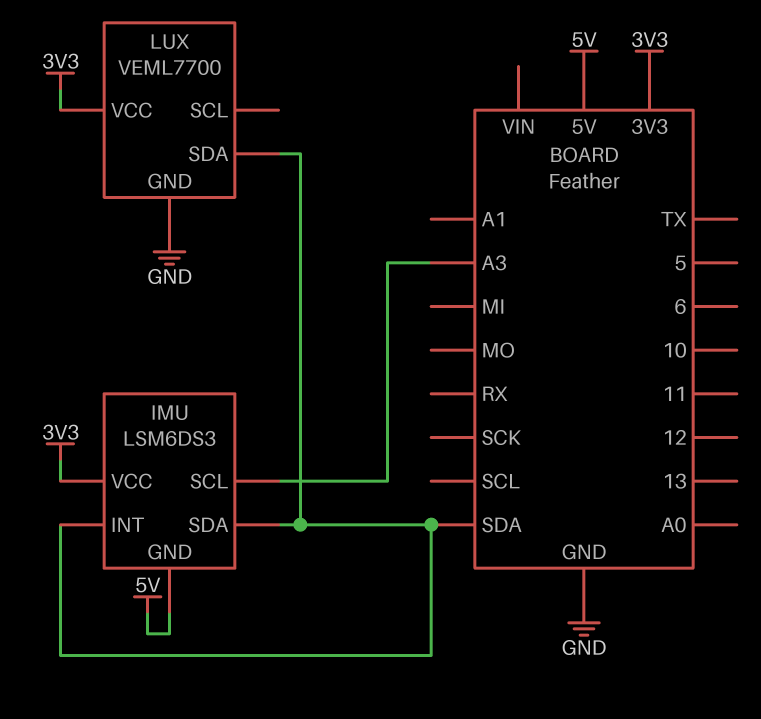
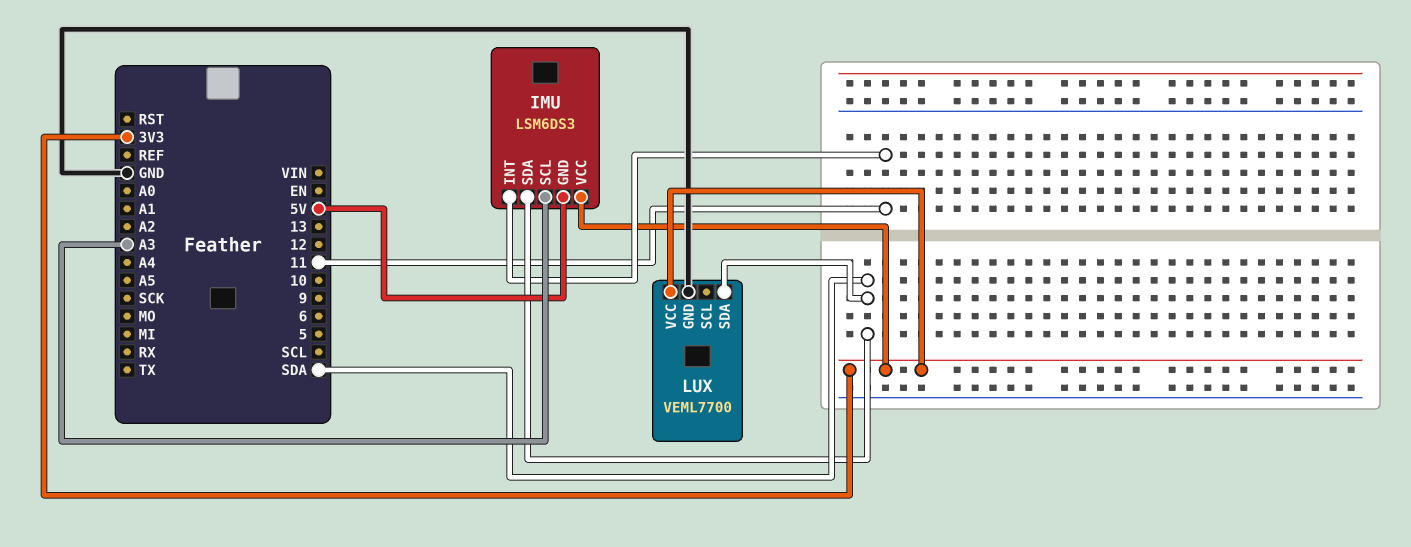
IMU pin INT: SDA -> 11

